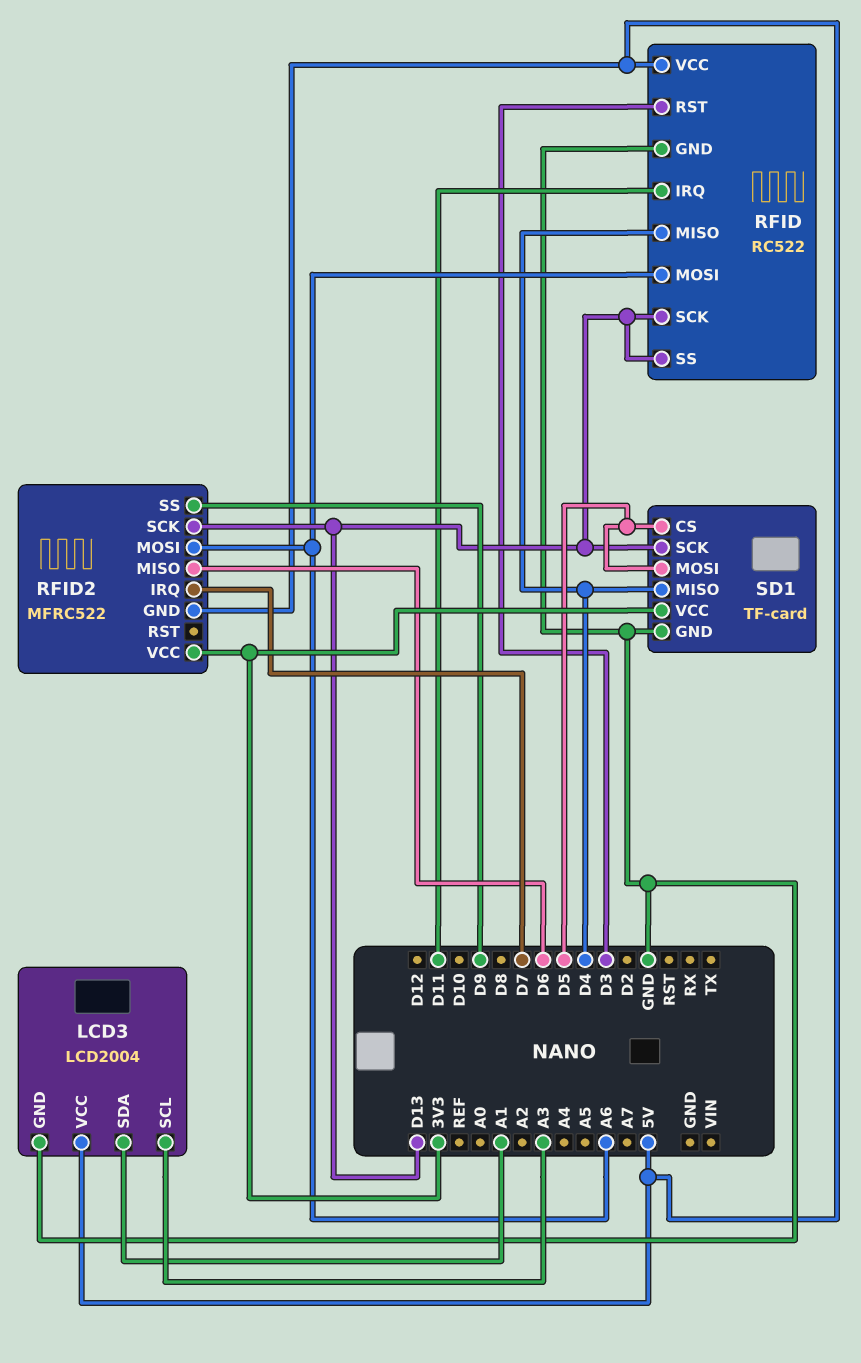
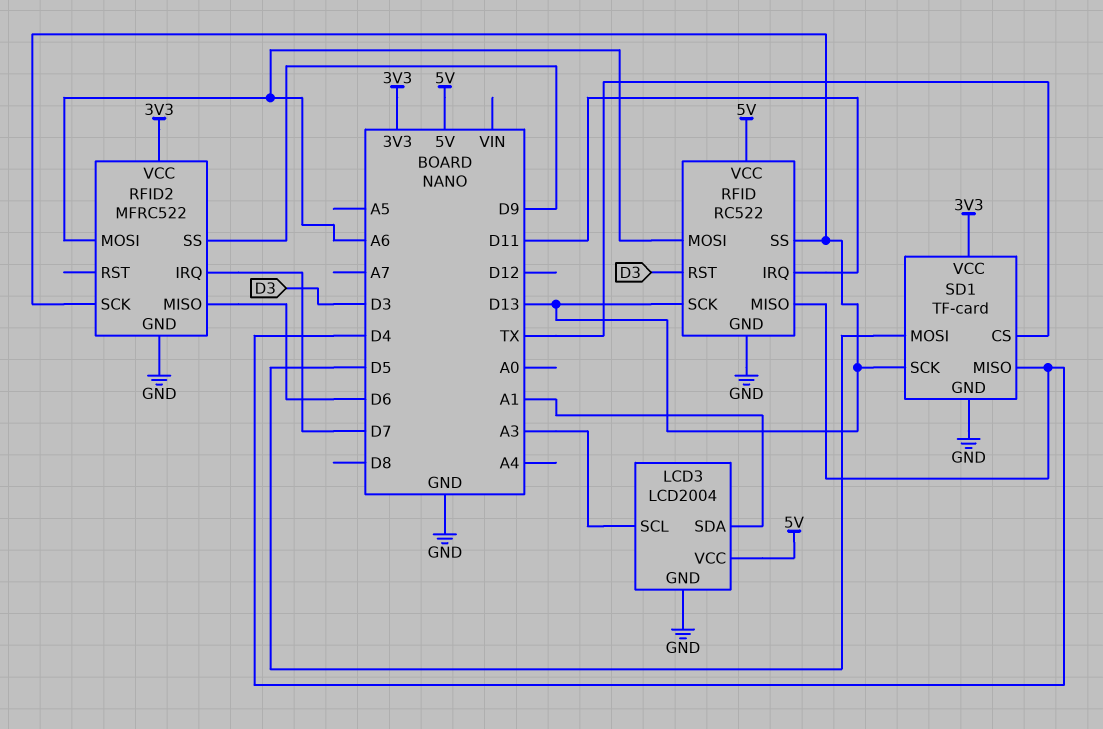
RFID2 pin GND: 5V -> GND
SD1 pin CS: D5 -> TX

